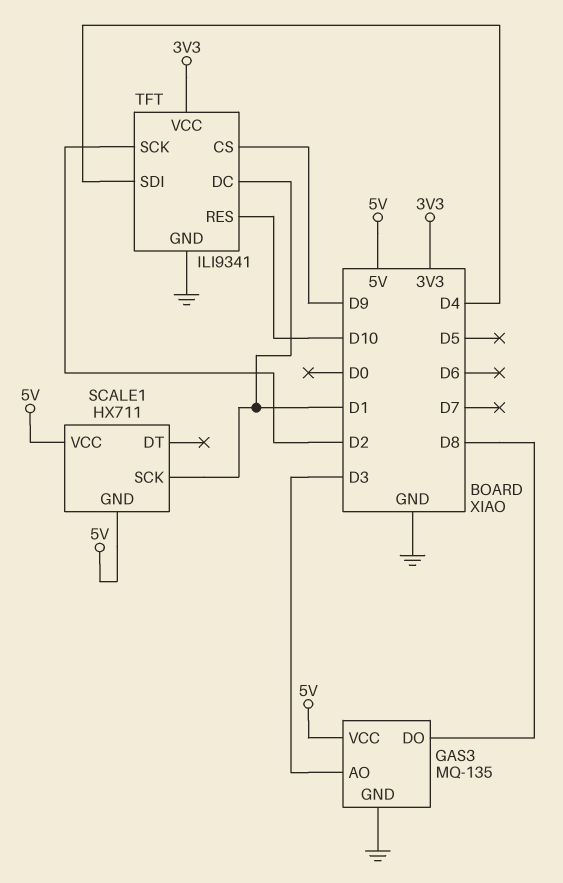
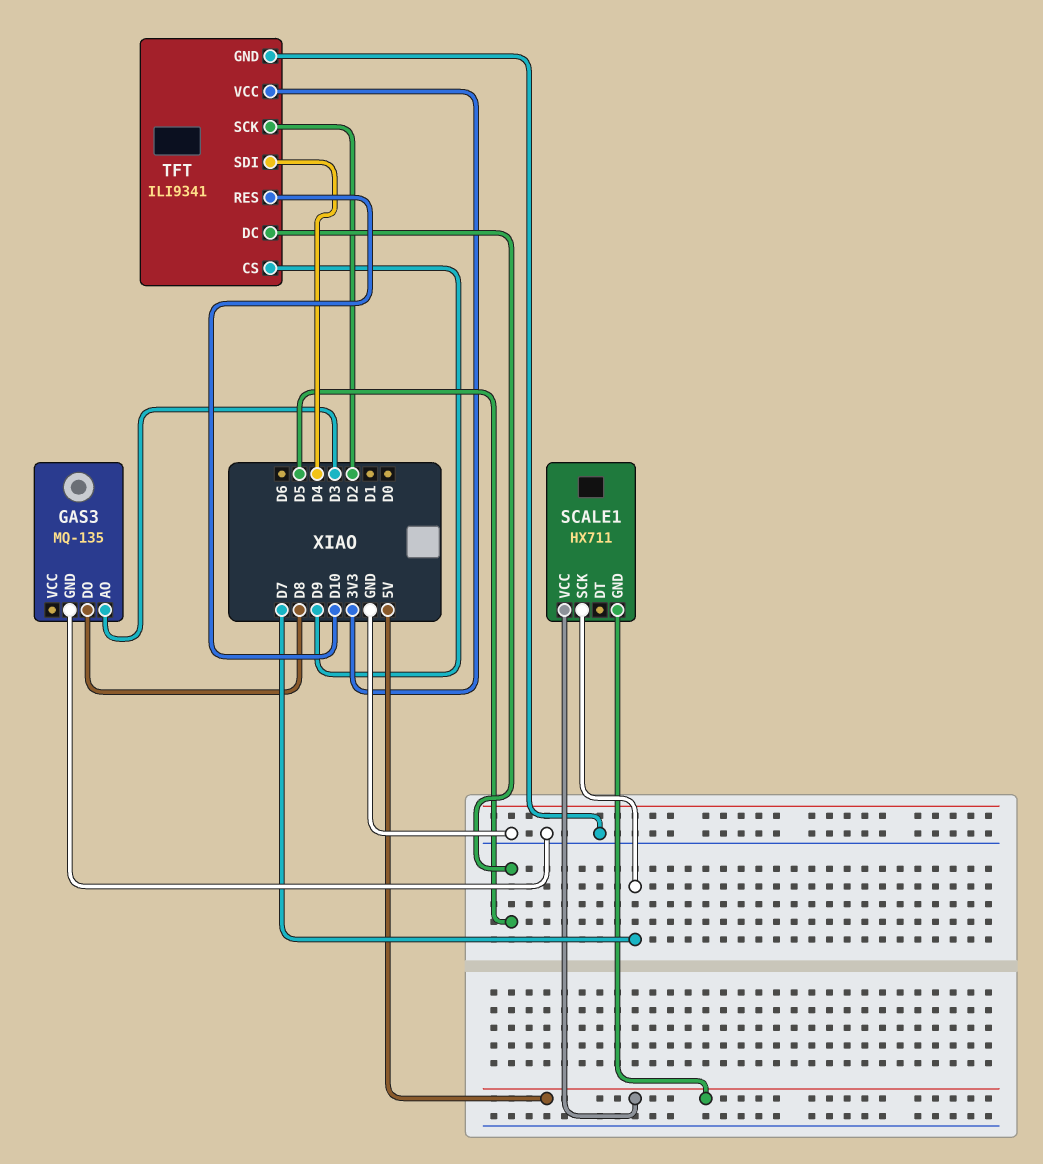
GAS3 pin VCC: 5V -> none
SCALE1 pin SCK: D1 -> D7
TFT pin DC: D1 -> D5

